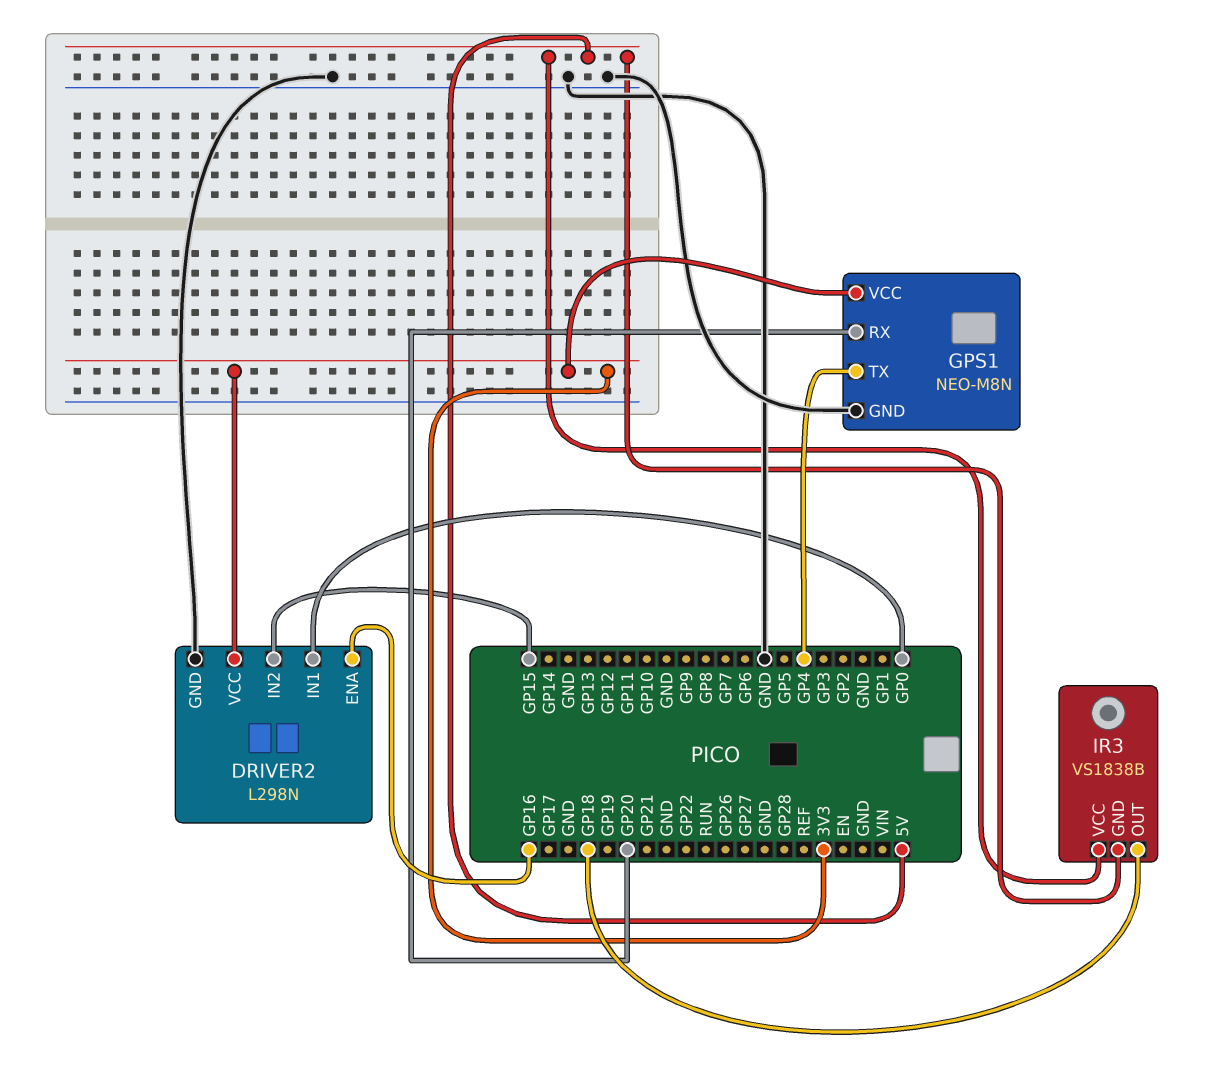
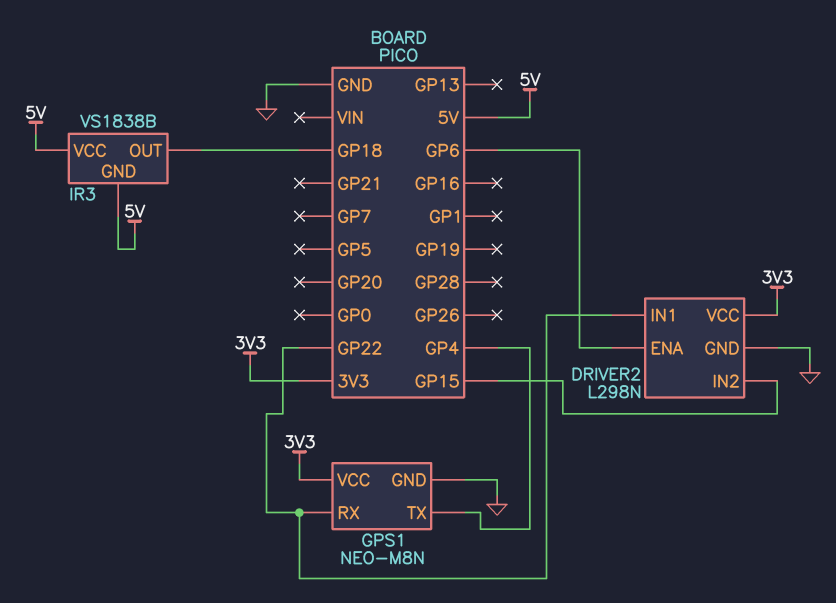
DRIVER2 pin ENA: GP16 -> GP6
DRIVER2 pin IN1: GP0 -> GP22
GPS1 pin RX: GP20 -> GP22

